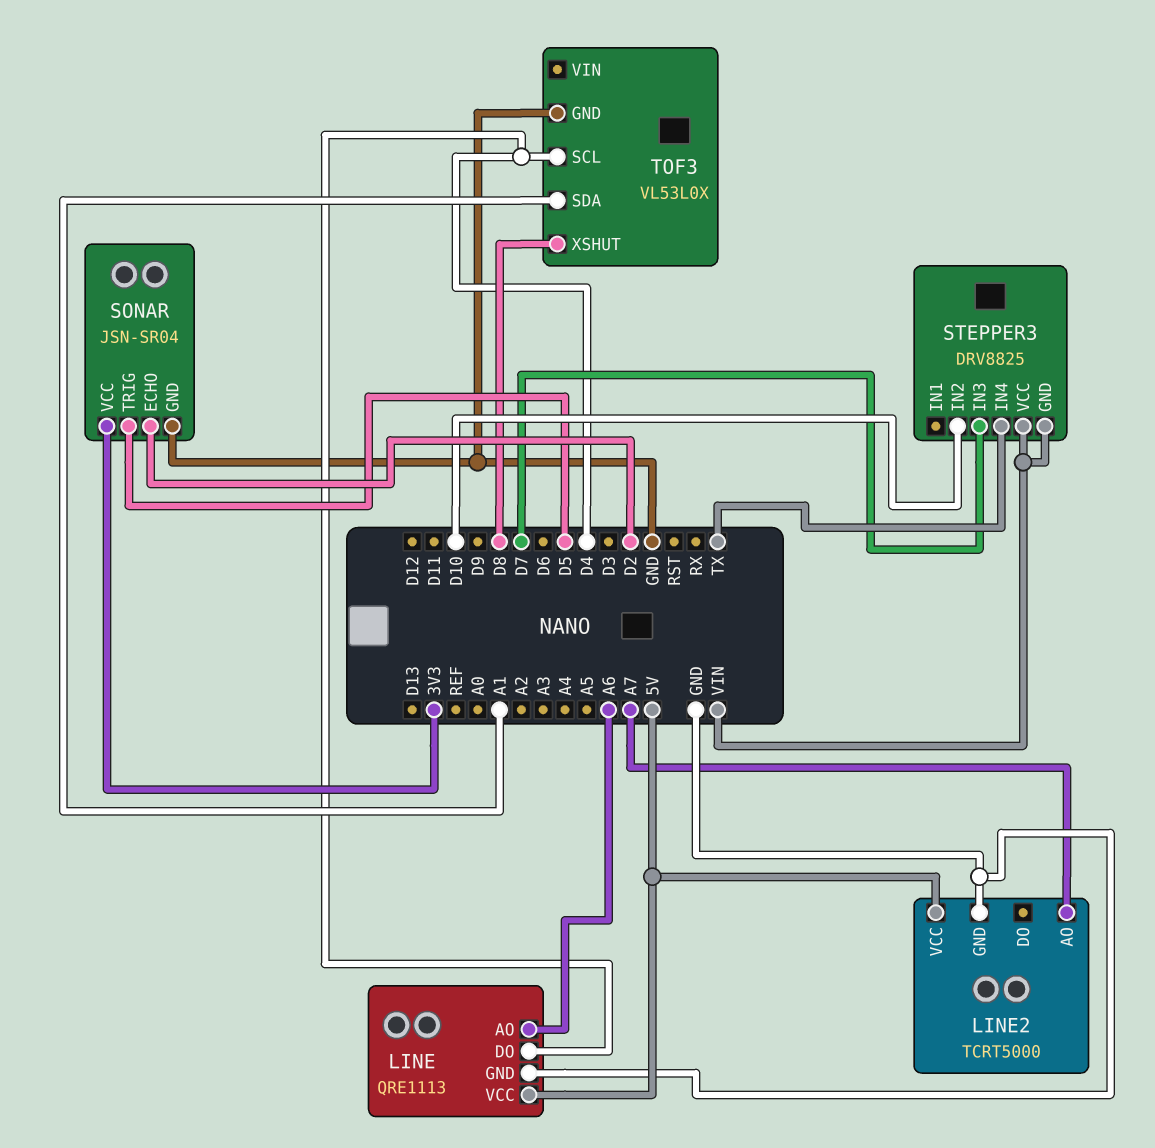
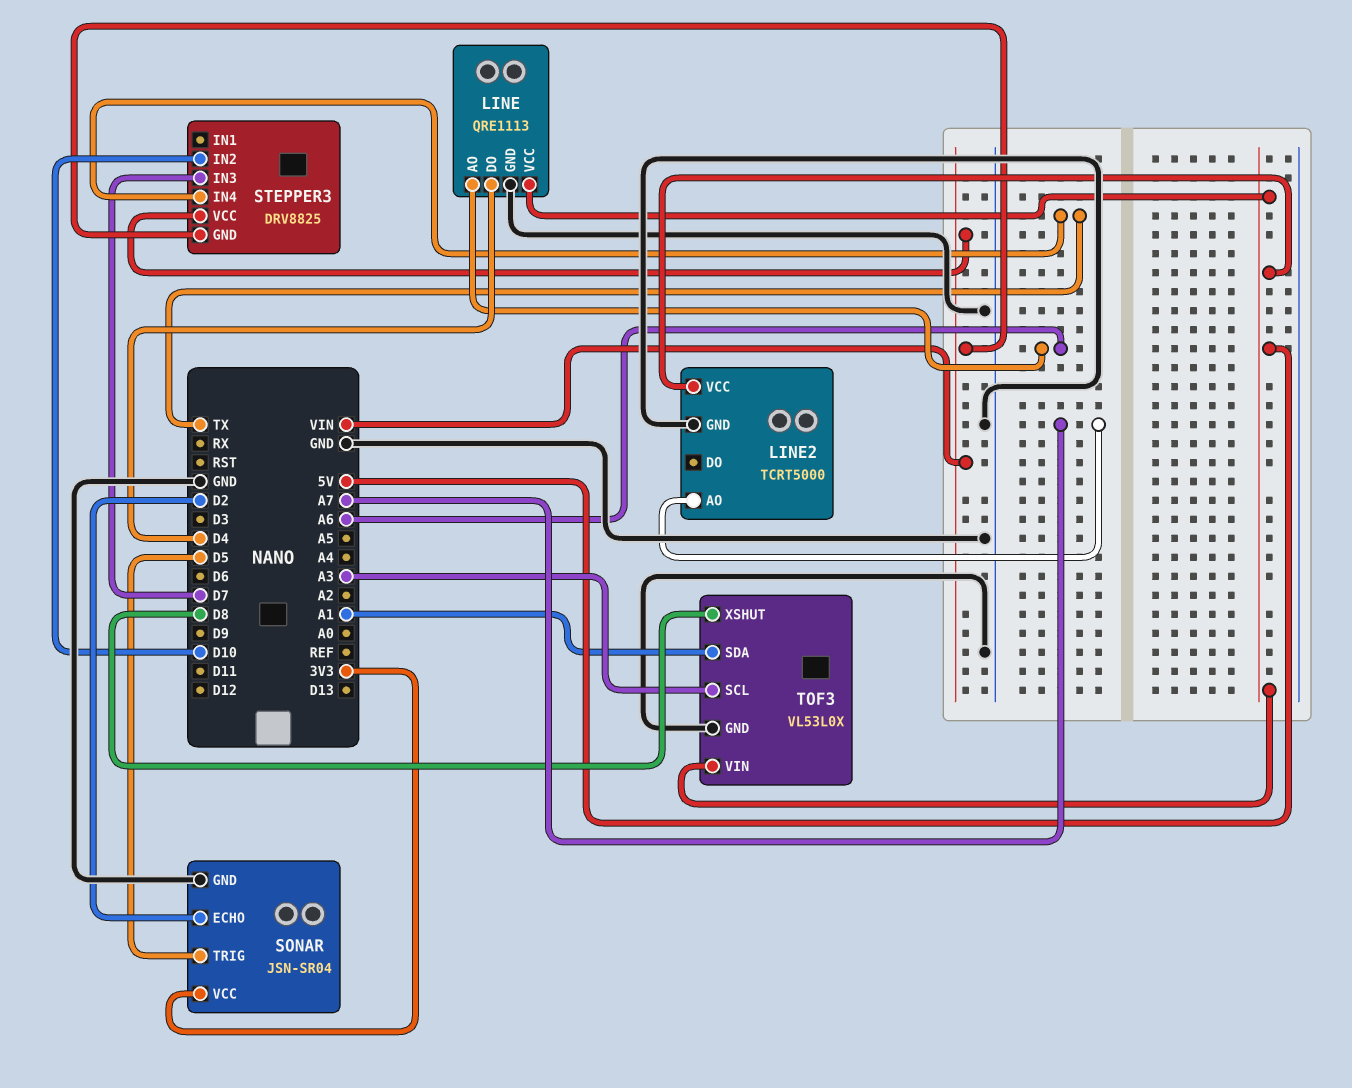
TOF3 pin SCL: D4 -> A3
TOF3 pin VIN: none -> 5V

